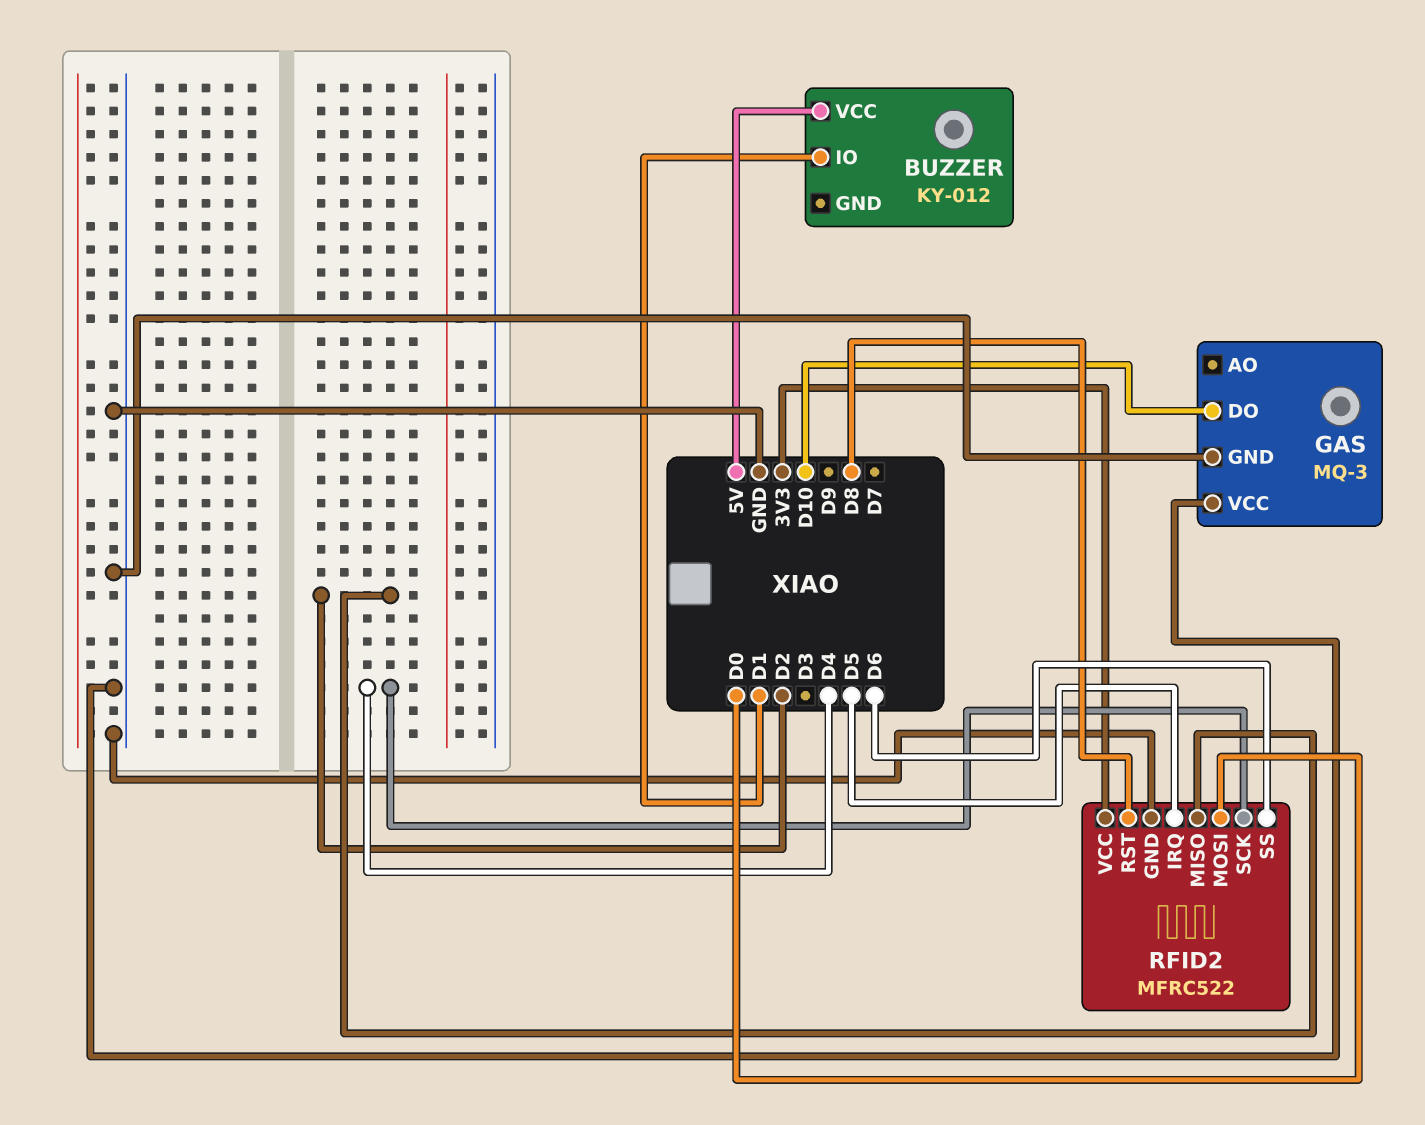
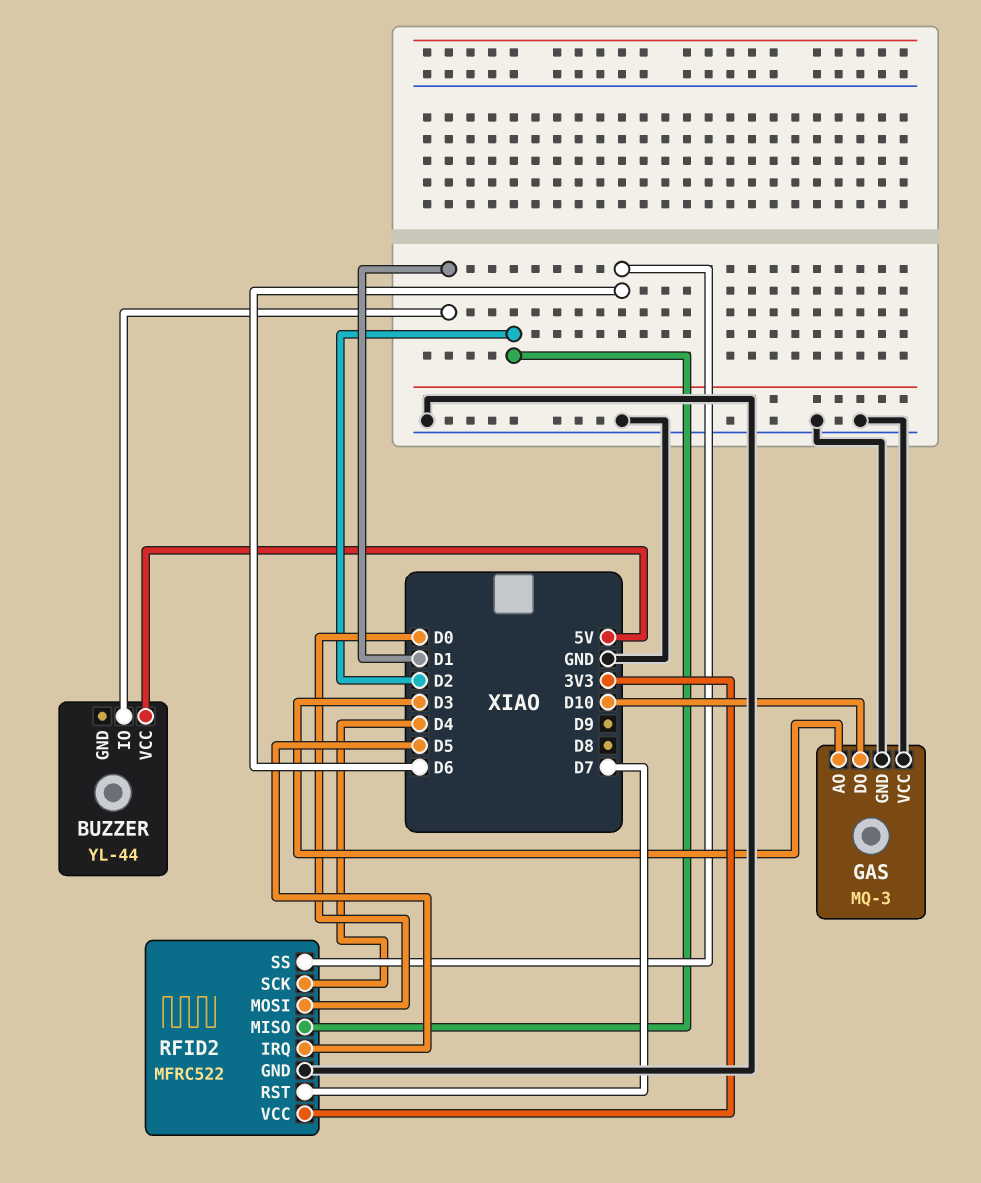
BUZZER: KY-012 -> YL-44
GAS pin AO: none -> D3
RFID2 pin RST: D8 -> D7

